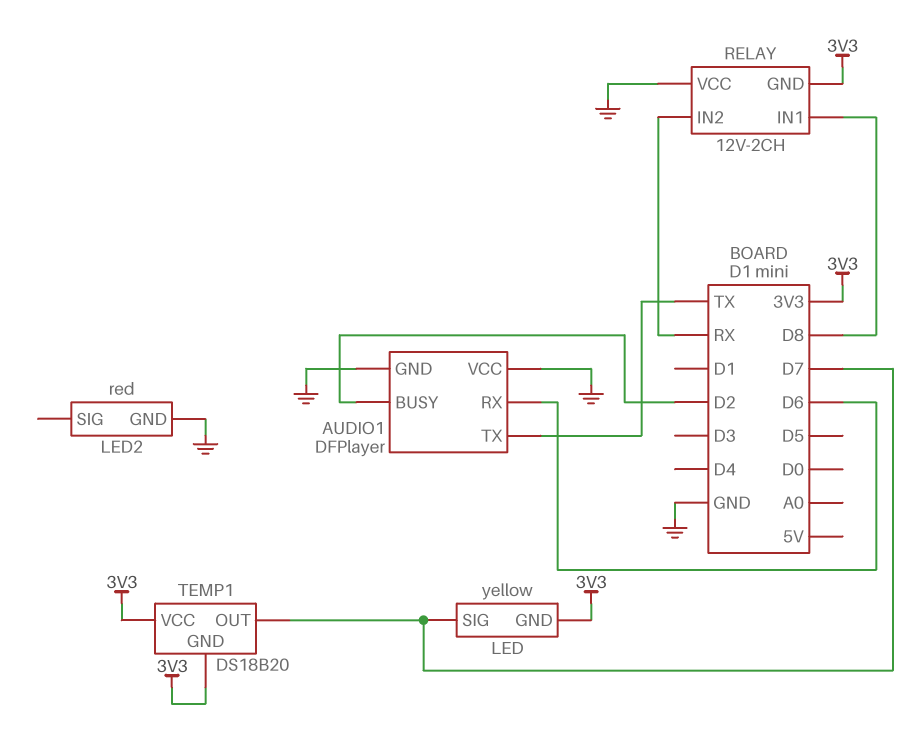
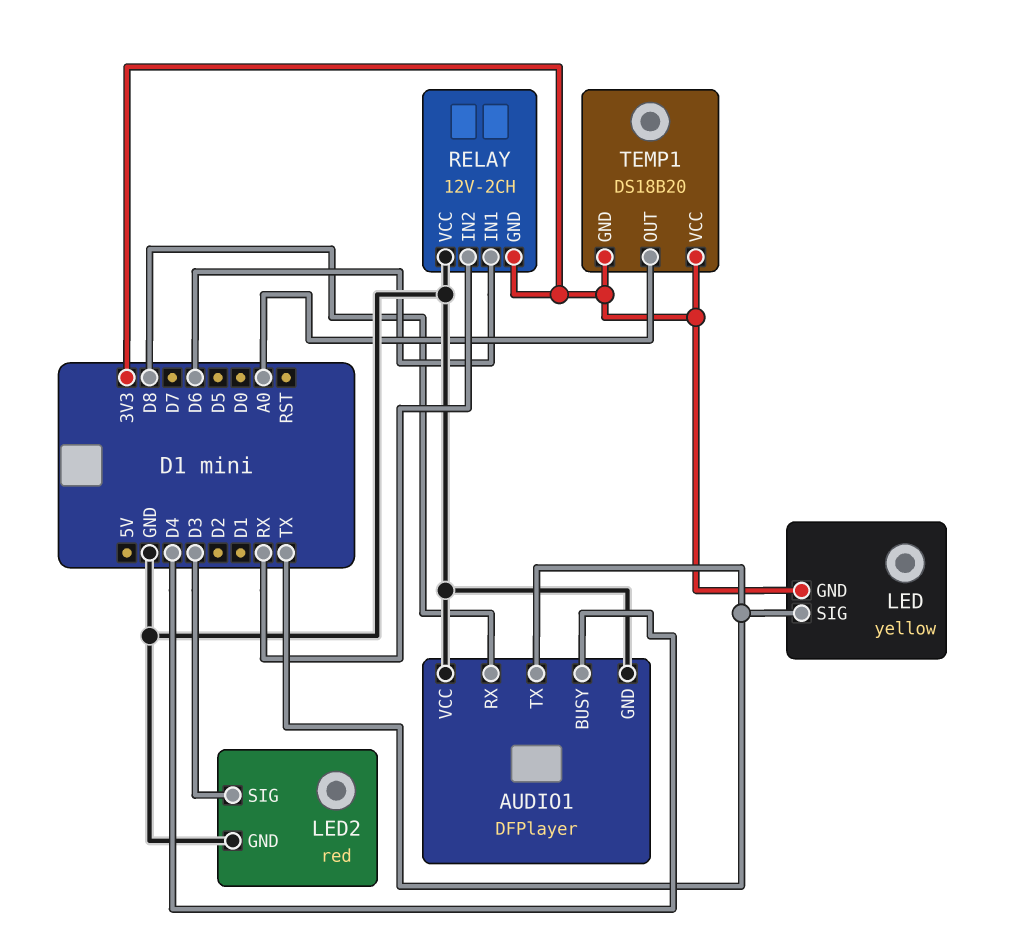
AUDIO1 pin BUSY: D2 -> D4
AUDIO1 pin RX: D6 -> D8
LED pin SIG: D7 -> TX
LED2 pin SIG: none -> D3
RELAY pin IN1: D8 -> D6
TEMP1 pin OUT: D7 -> A0

